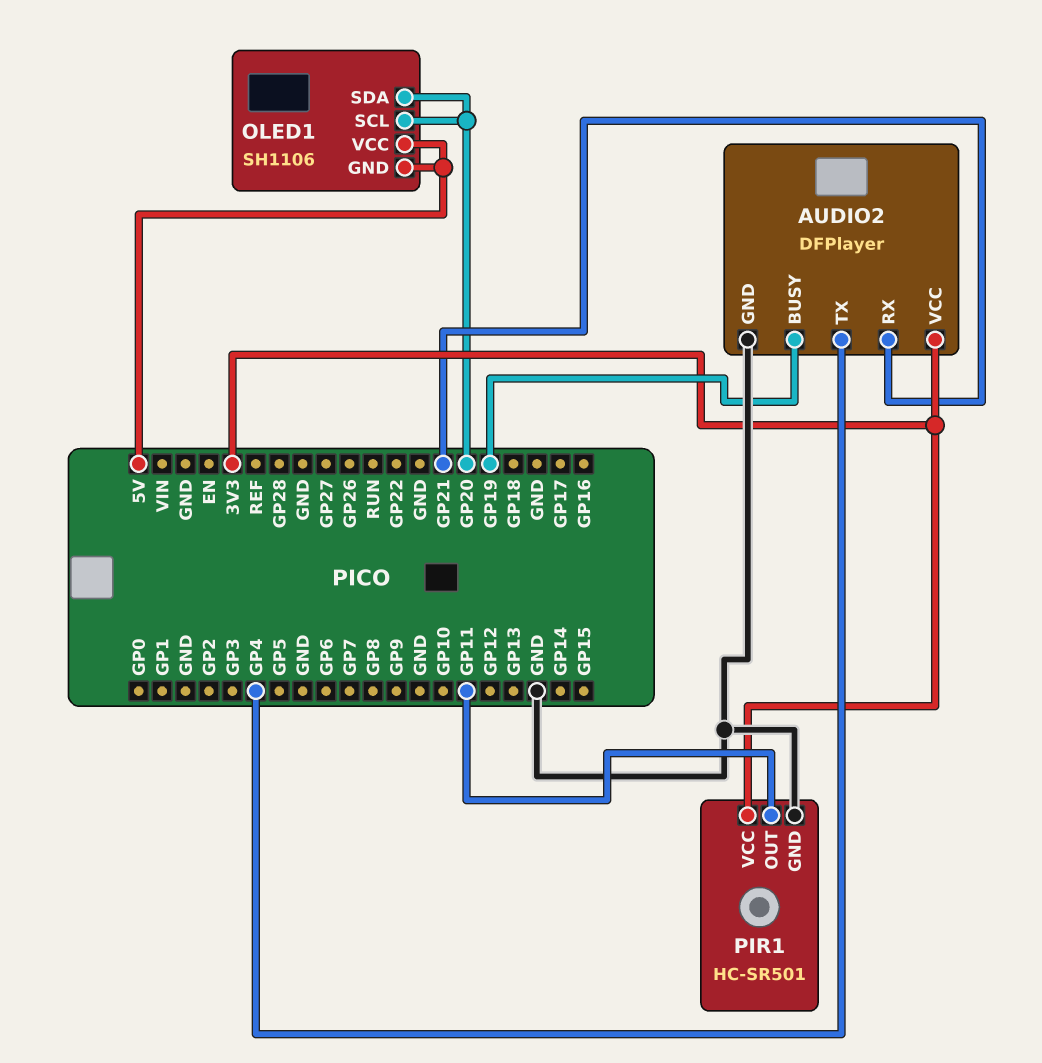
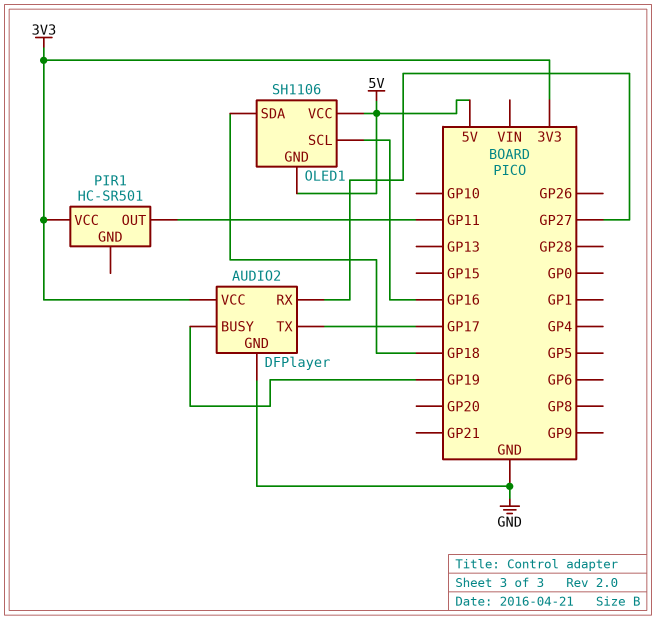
AUDIO2 pin RX: GP21 -> GP27
AUDIO2 pin TX: GP4 -> GP17
OLED1 pin SCL: GP20 -> GP16
OLED1 pin SDA: GP20 -> GP18
PIR1 pin GND: GND -> none

